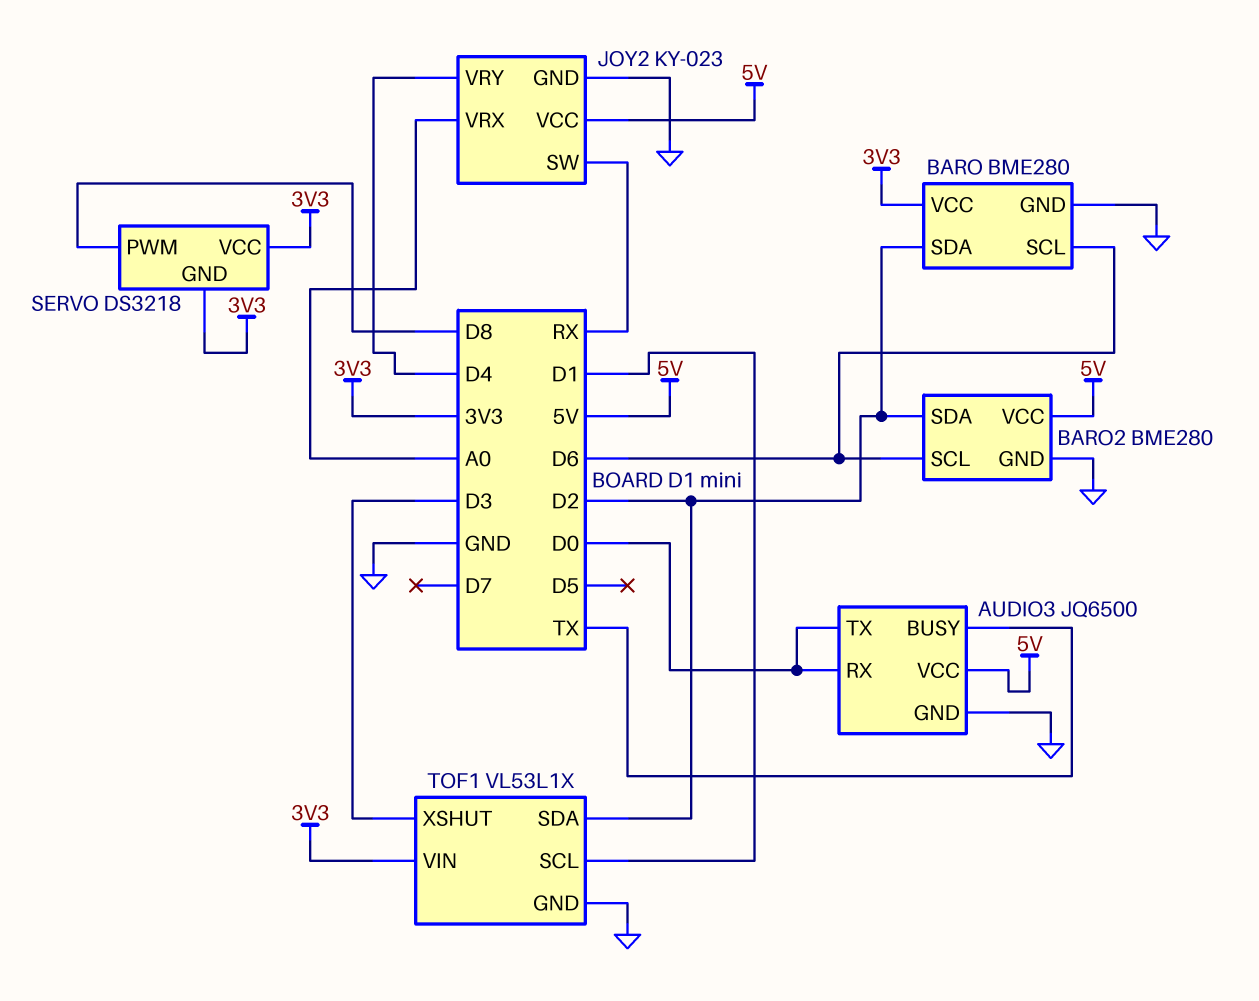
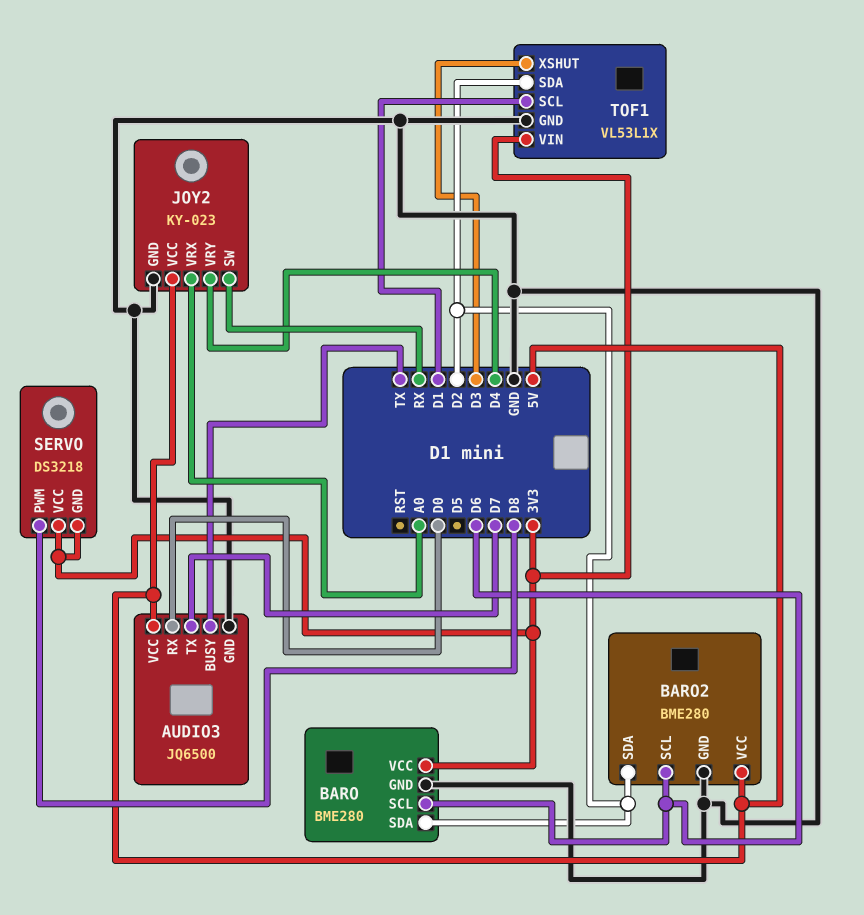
AUDIO3 pin TX: D0 -> D7

